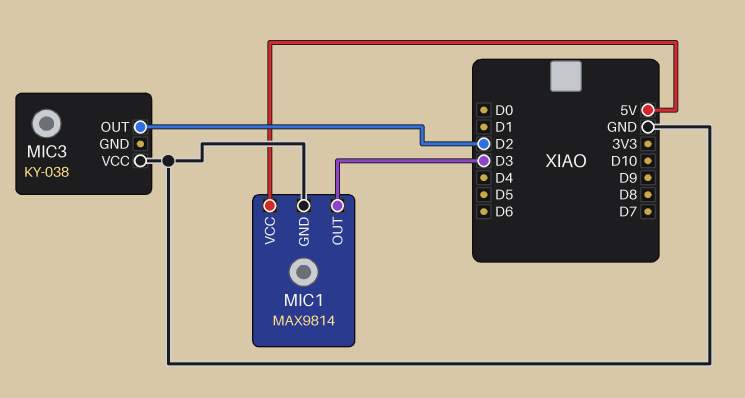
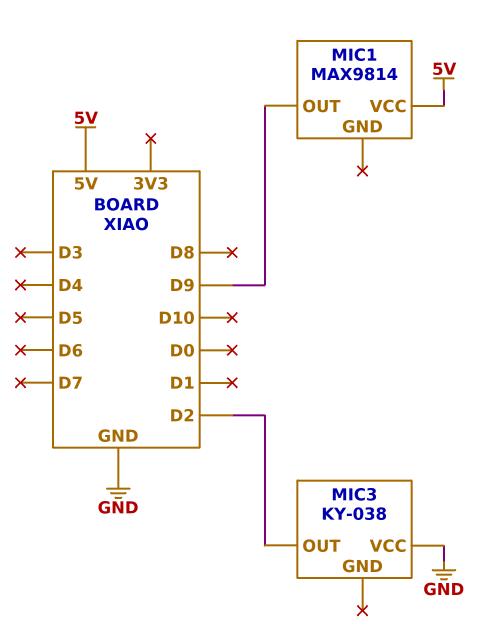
MIC1 pin GND: GND -> none
MIC1 pin OUT: D3 -> D9

